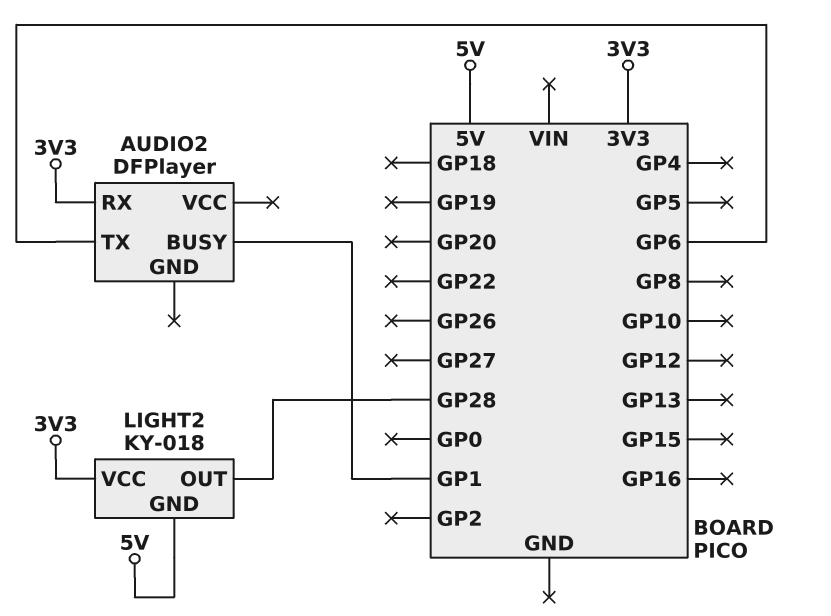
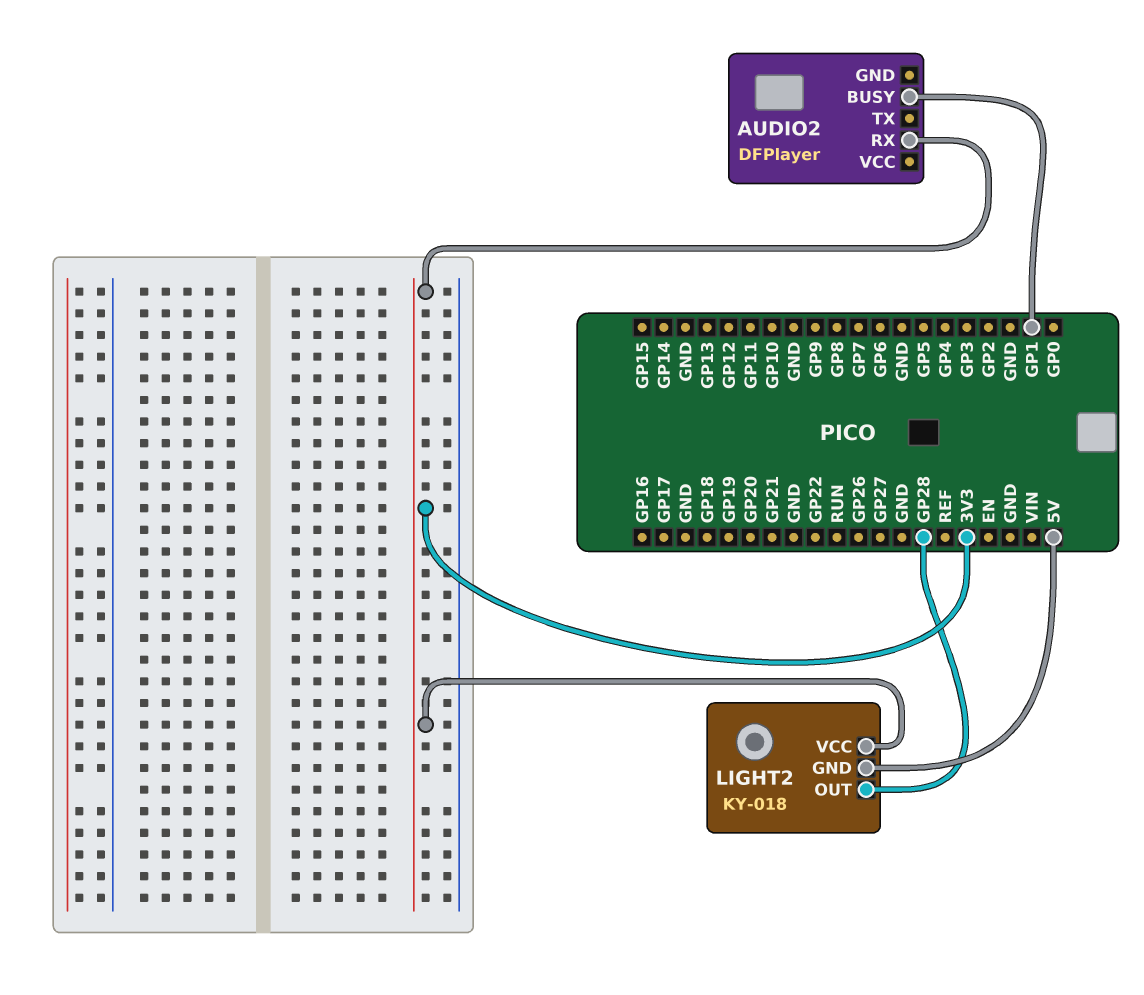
AUDIO2 pin TX: GP6 -> none

